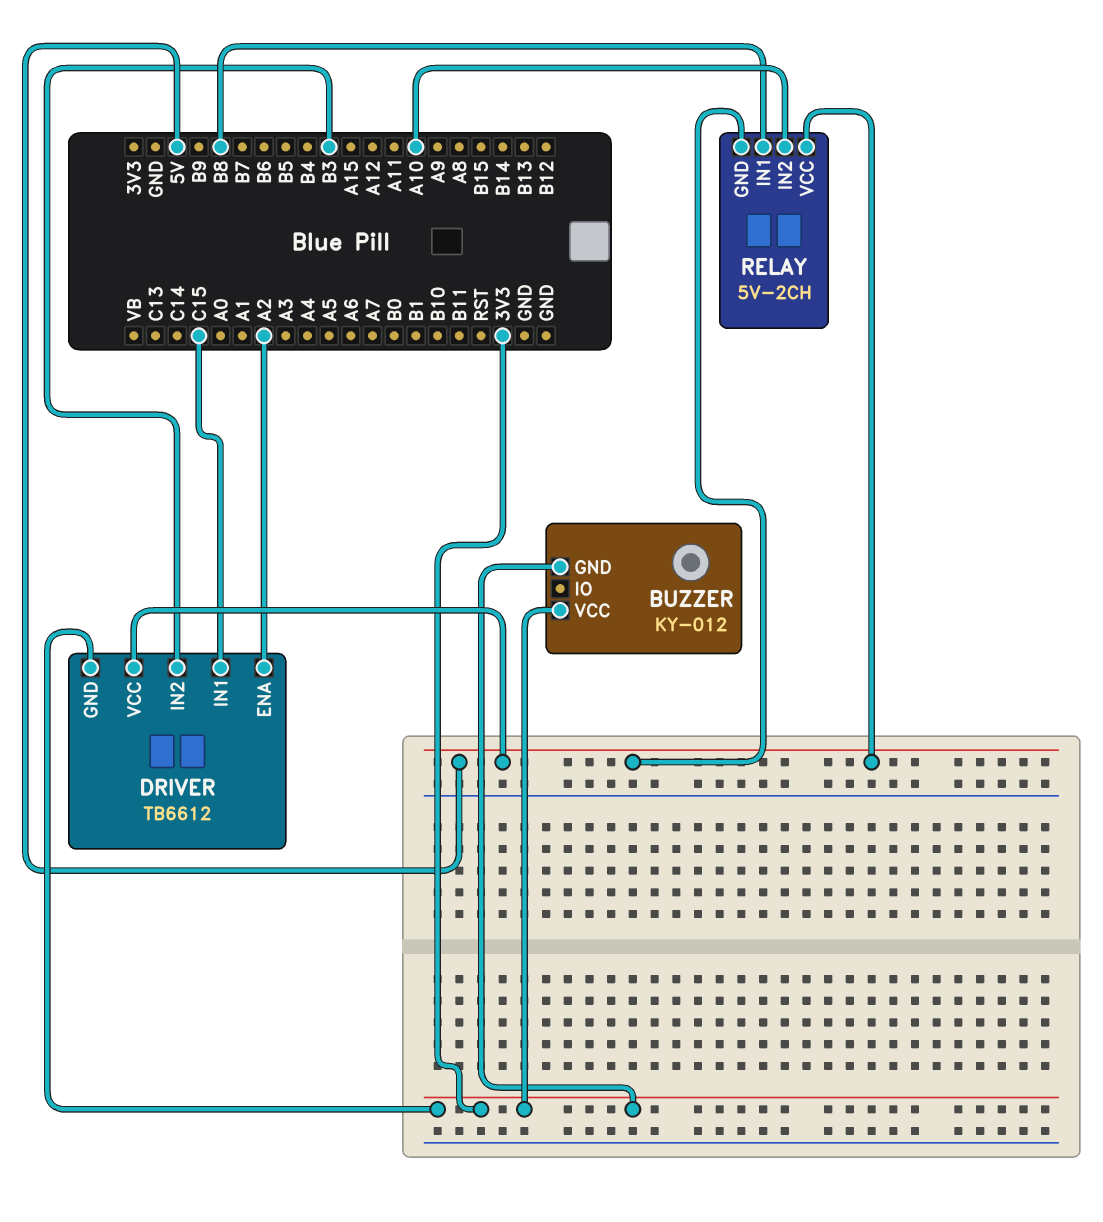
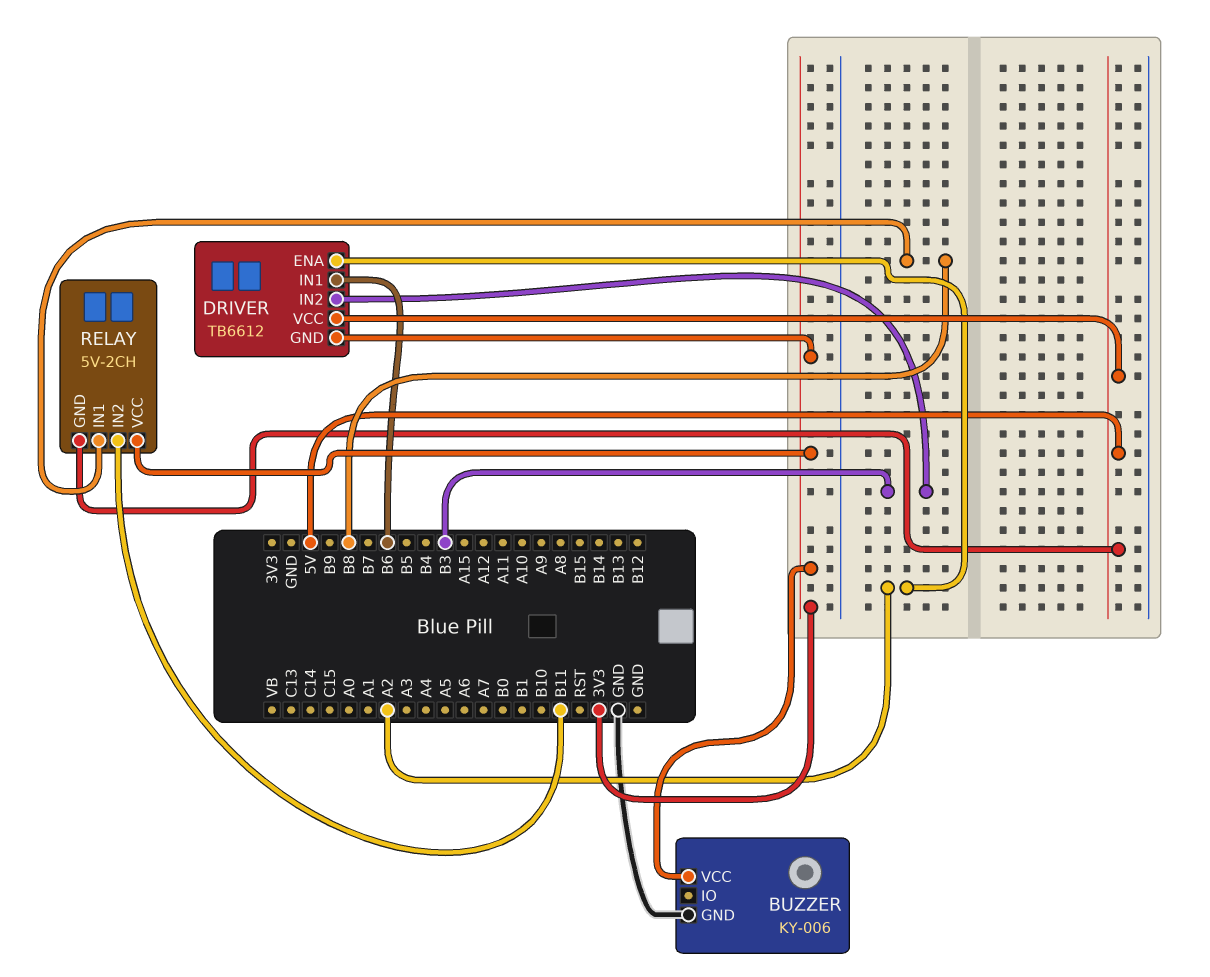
BUZZER: KY-012 -> KY-006
BUZZER pin GND: 3V3 -> GND
DRIVER pin IN1: C15 -> B6
RELAY pin IN2: A10 -> B11
RELAY pin VCC: 5V -> 3V3

